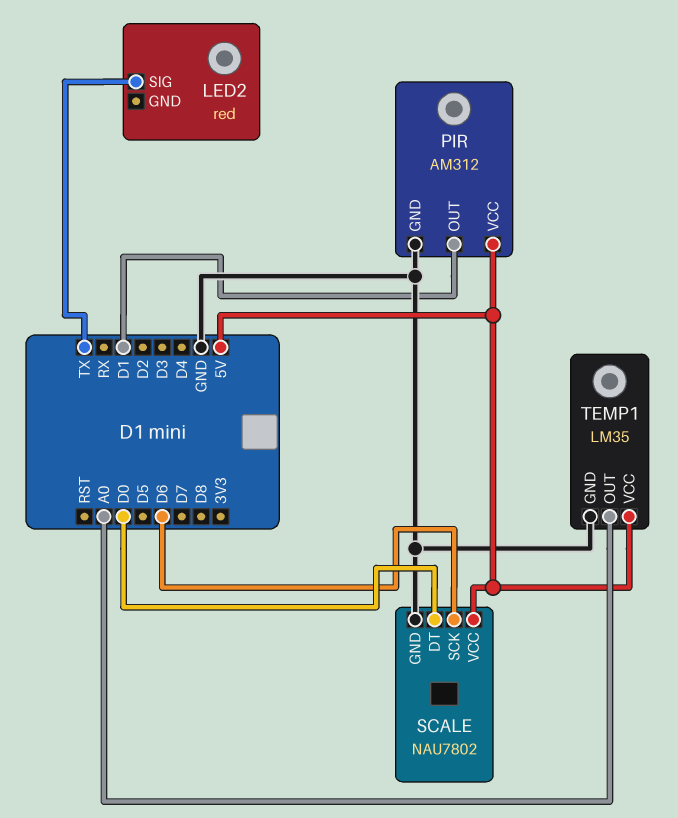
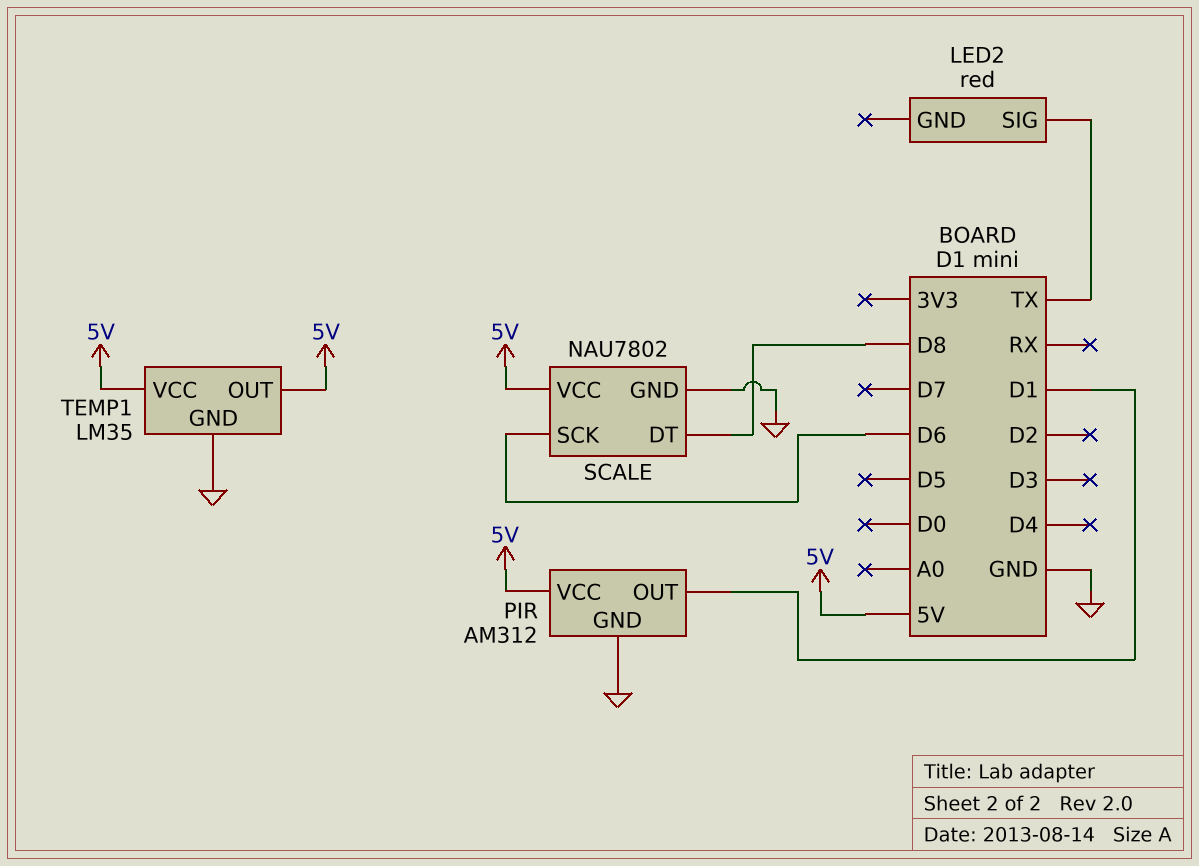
SCALE pin DT: D0 -> D8
TEMP1 pin OUT: A0 -> 5V

